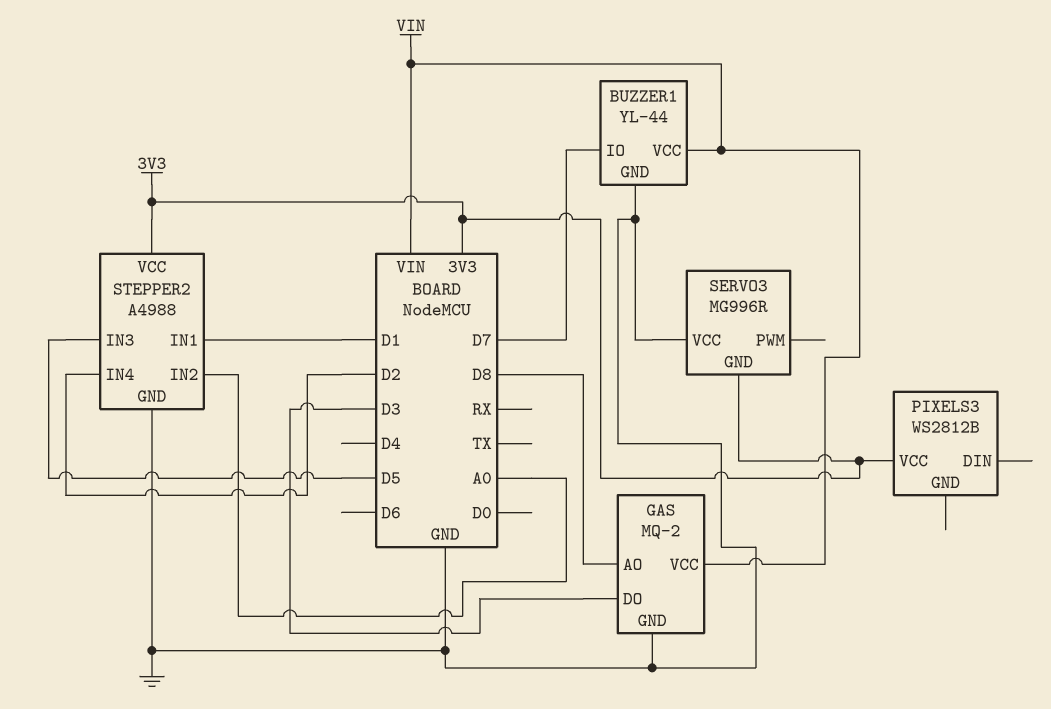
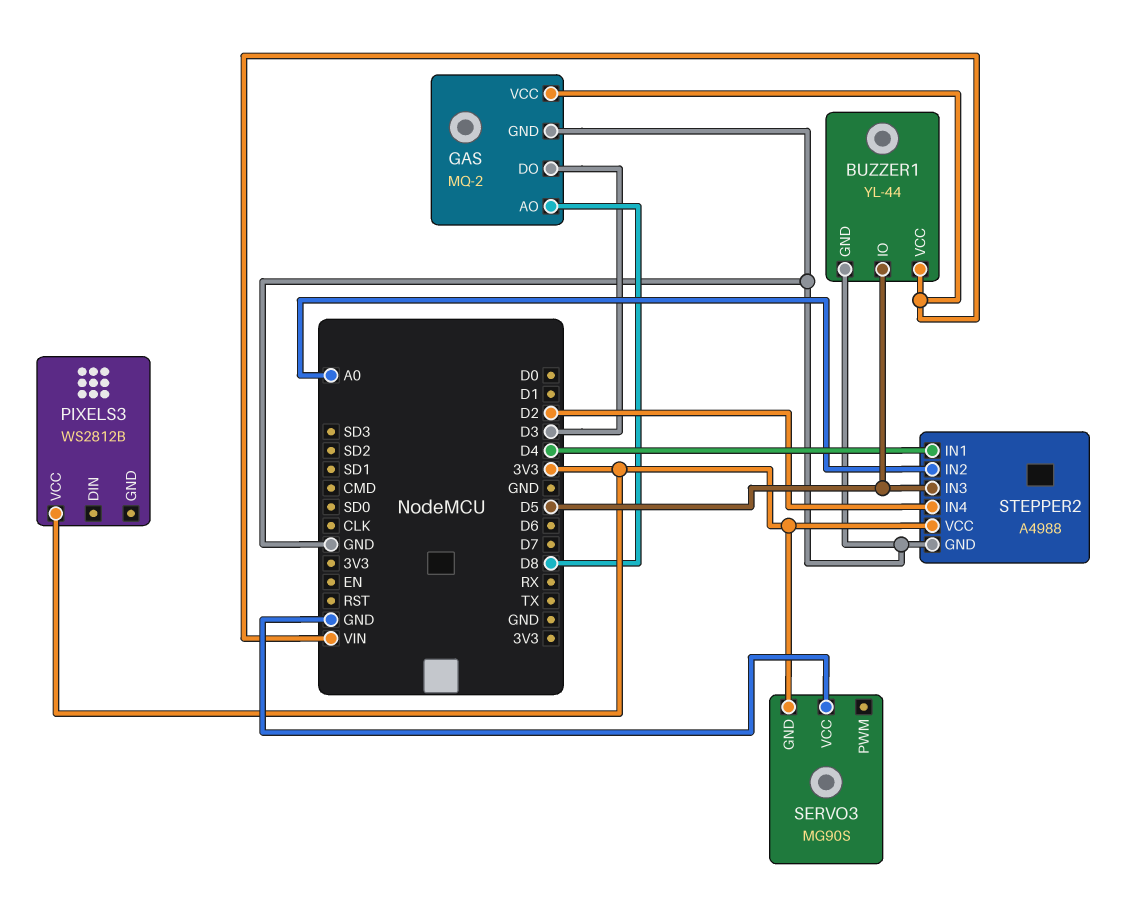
BUZZER1 pin IO: D7 -> D5
SERVO3: MG996R -> MG90S
STEPPER2 pin IN1: D1 -> D4

